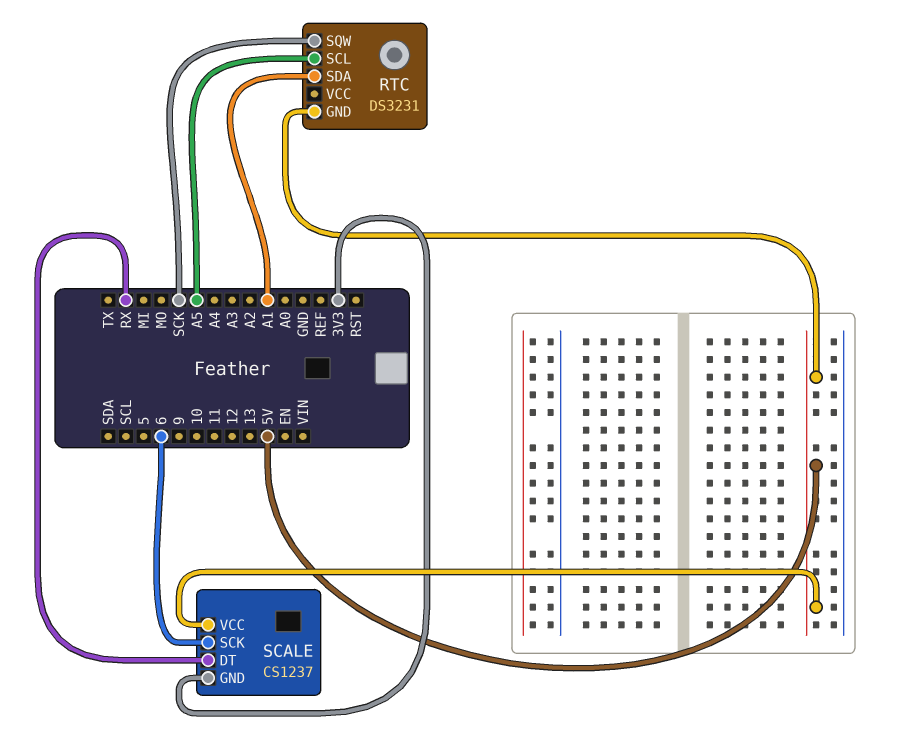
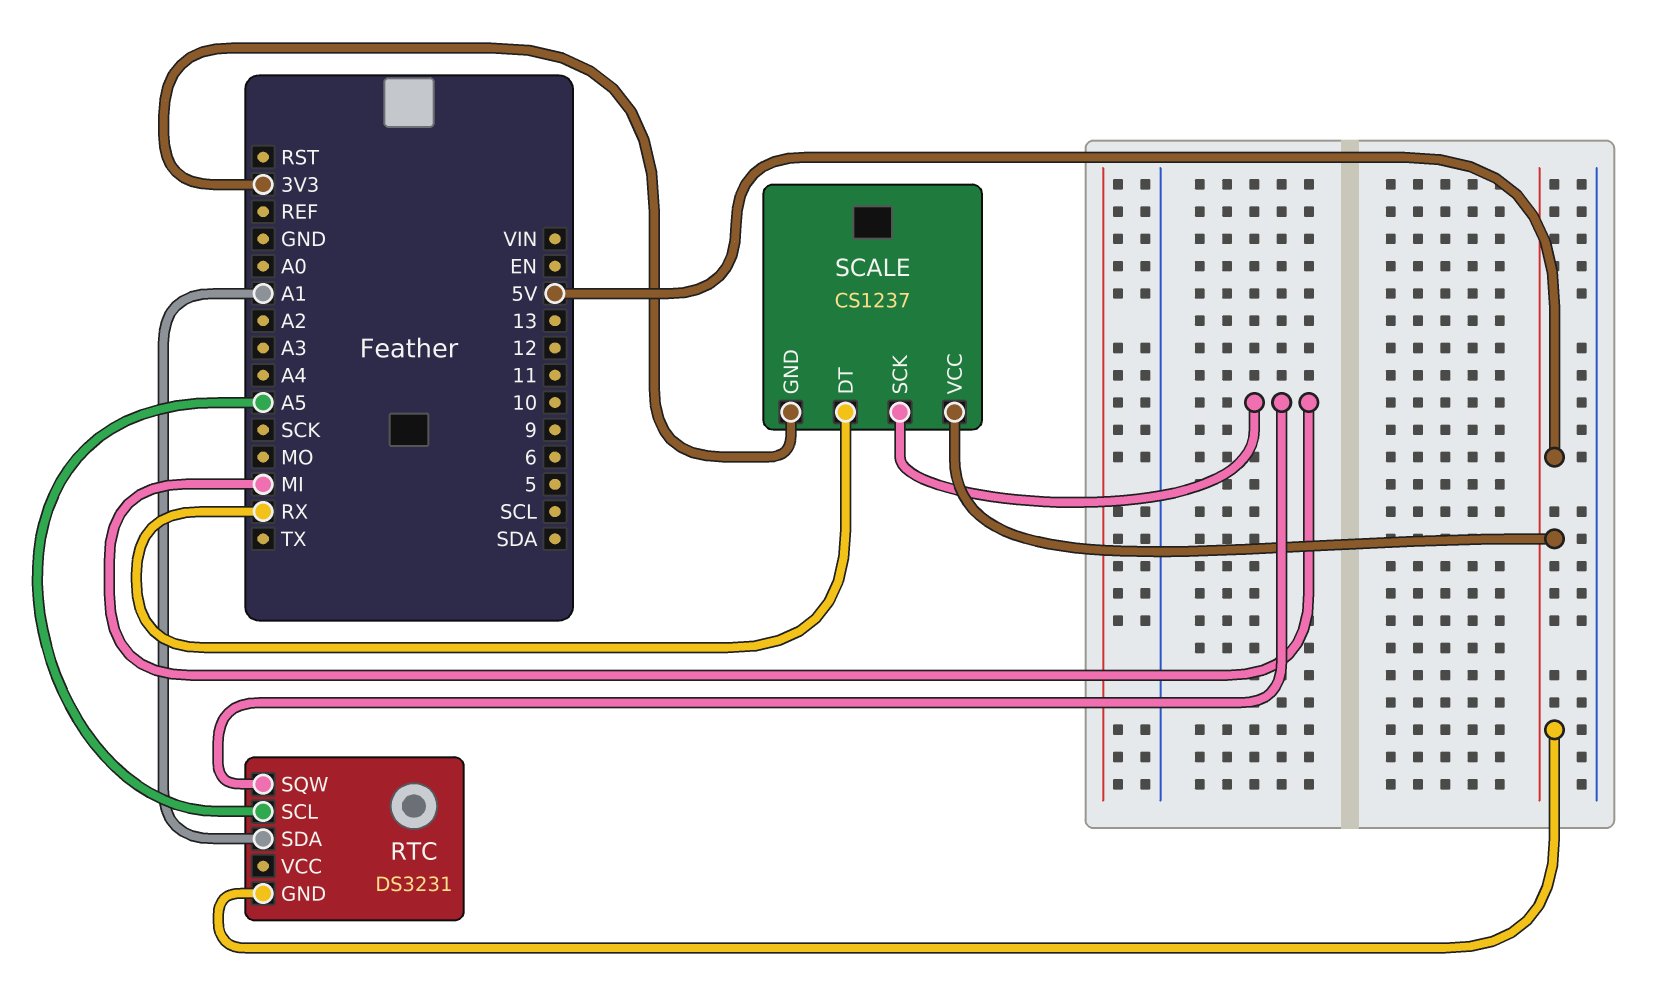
RTC pin SQW: SCK -> MI
SCALE pin SCK: 6 -> MI

